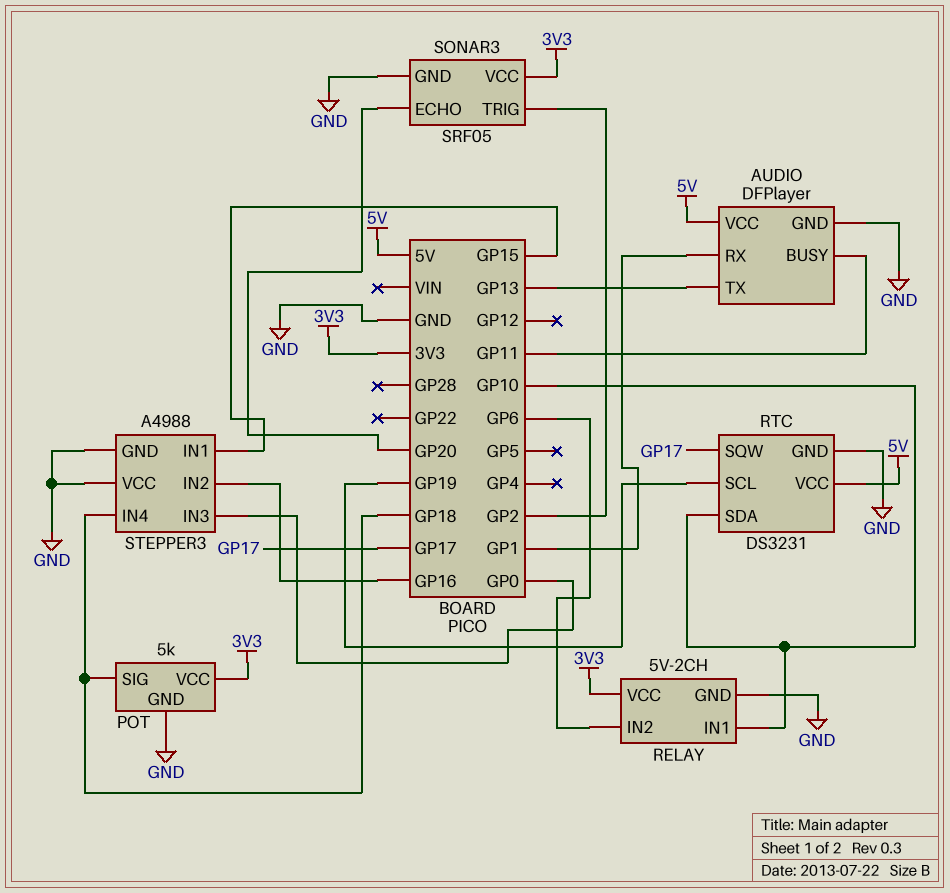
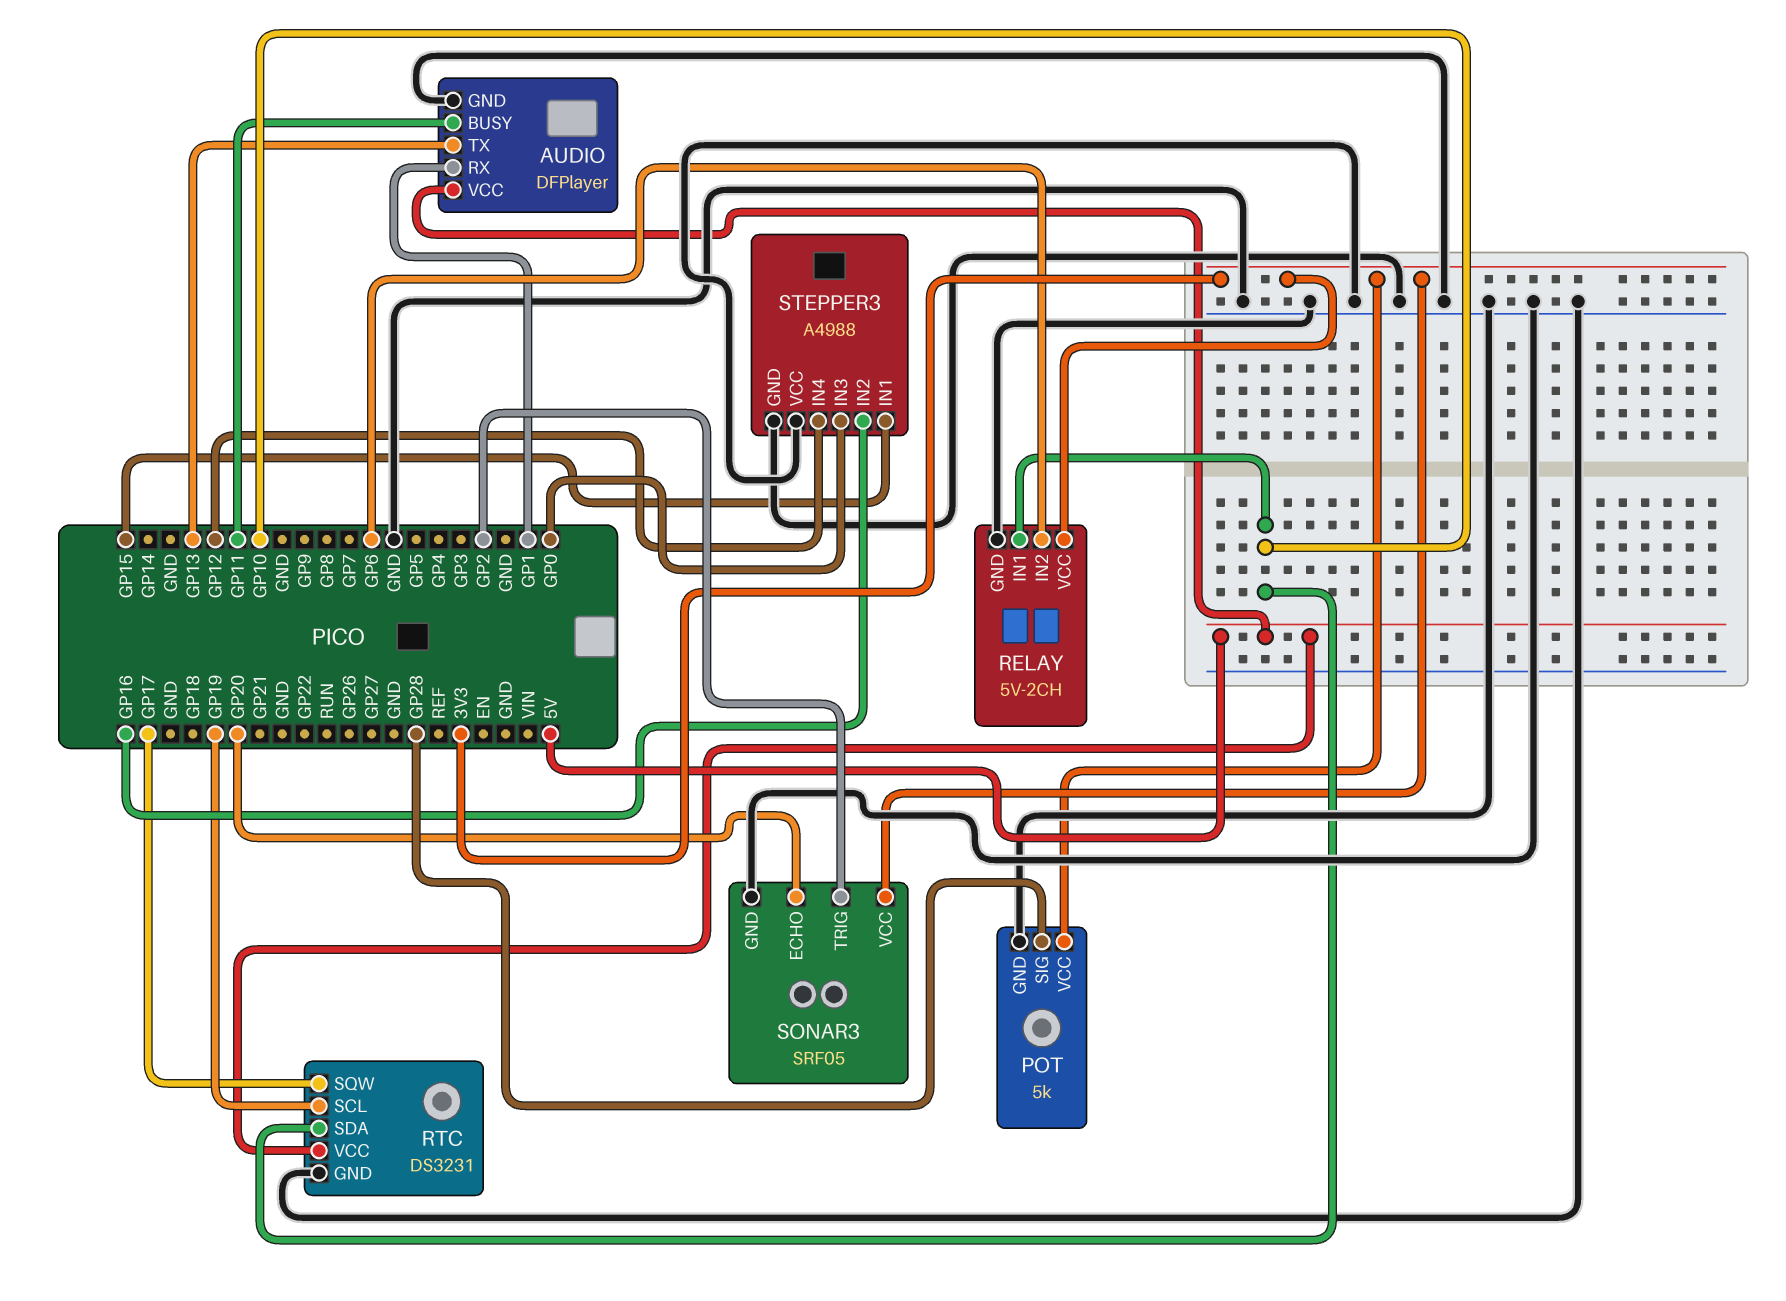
POT pin SIG: GP18 -> GP28
STEPPER3 pin IN4: GP18 -> GP12

